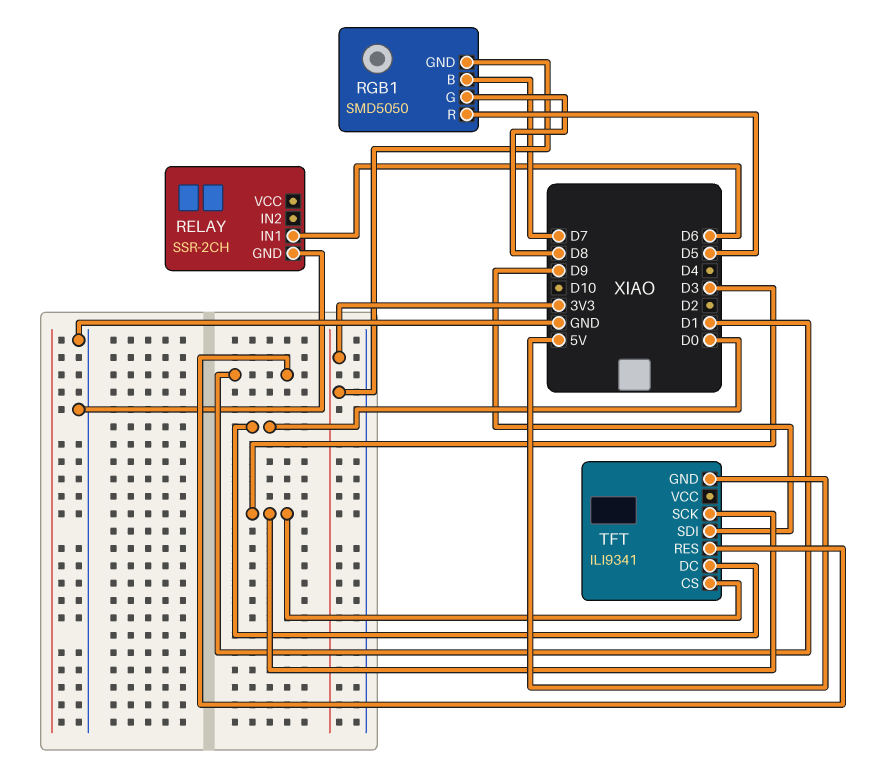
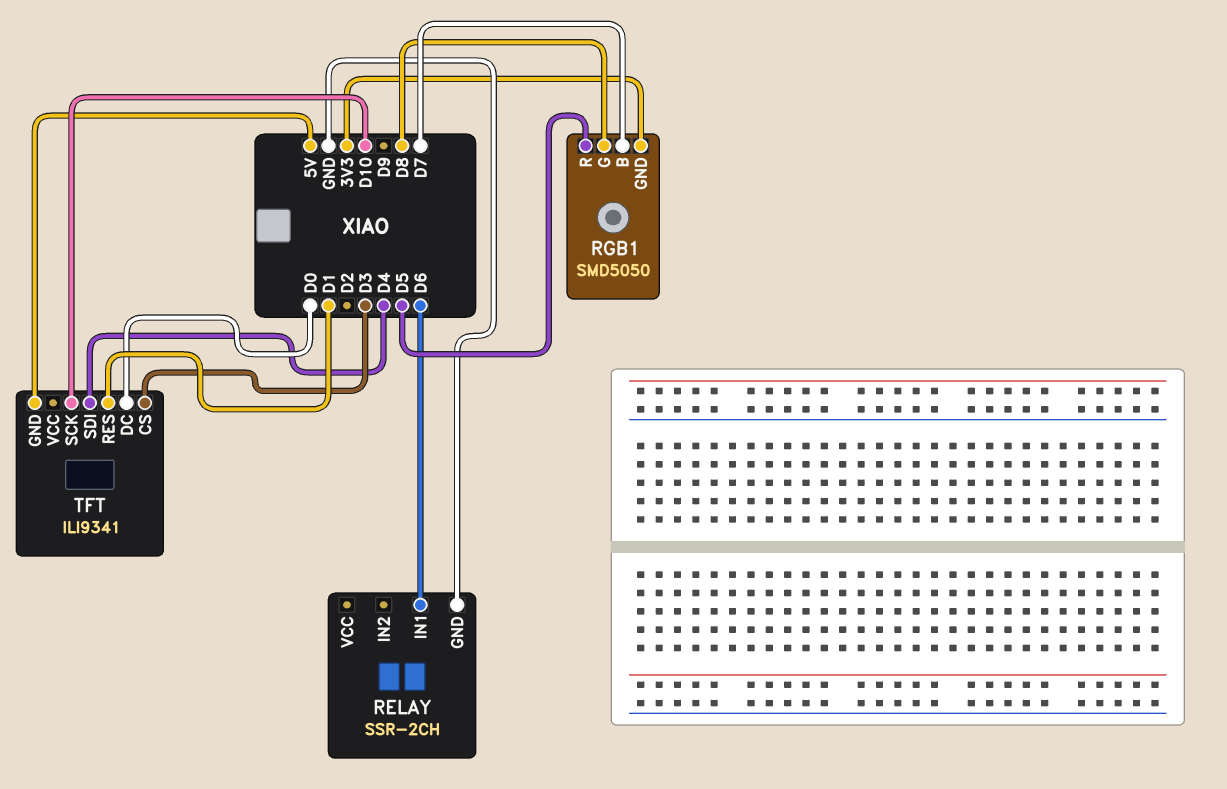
TFT pin SCK: D3 -> D10
TFT pin SDI: D9 -> D4

